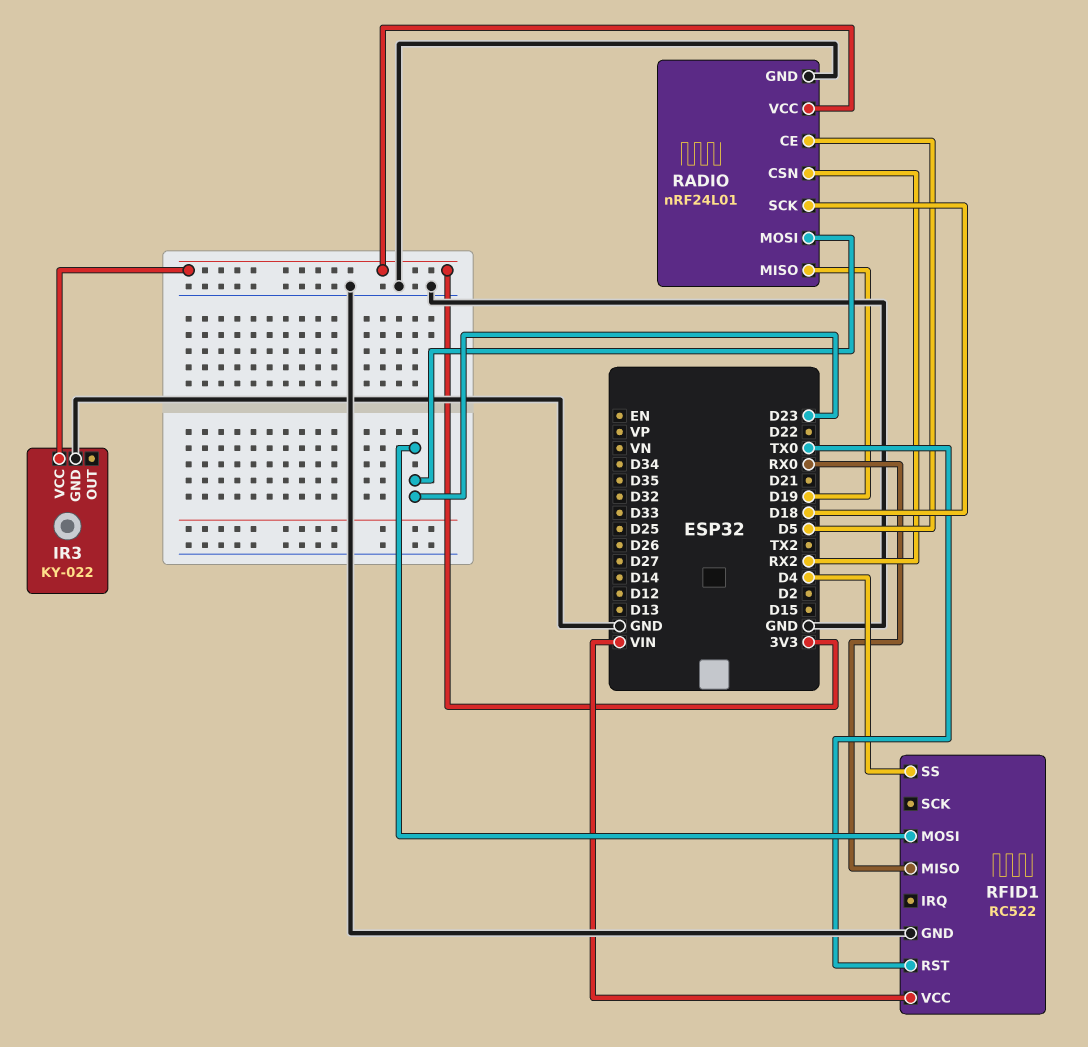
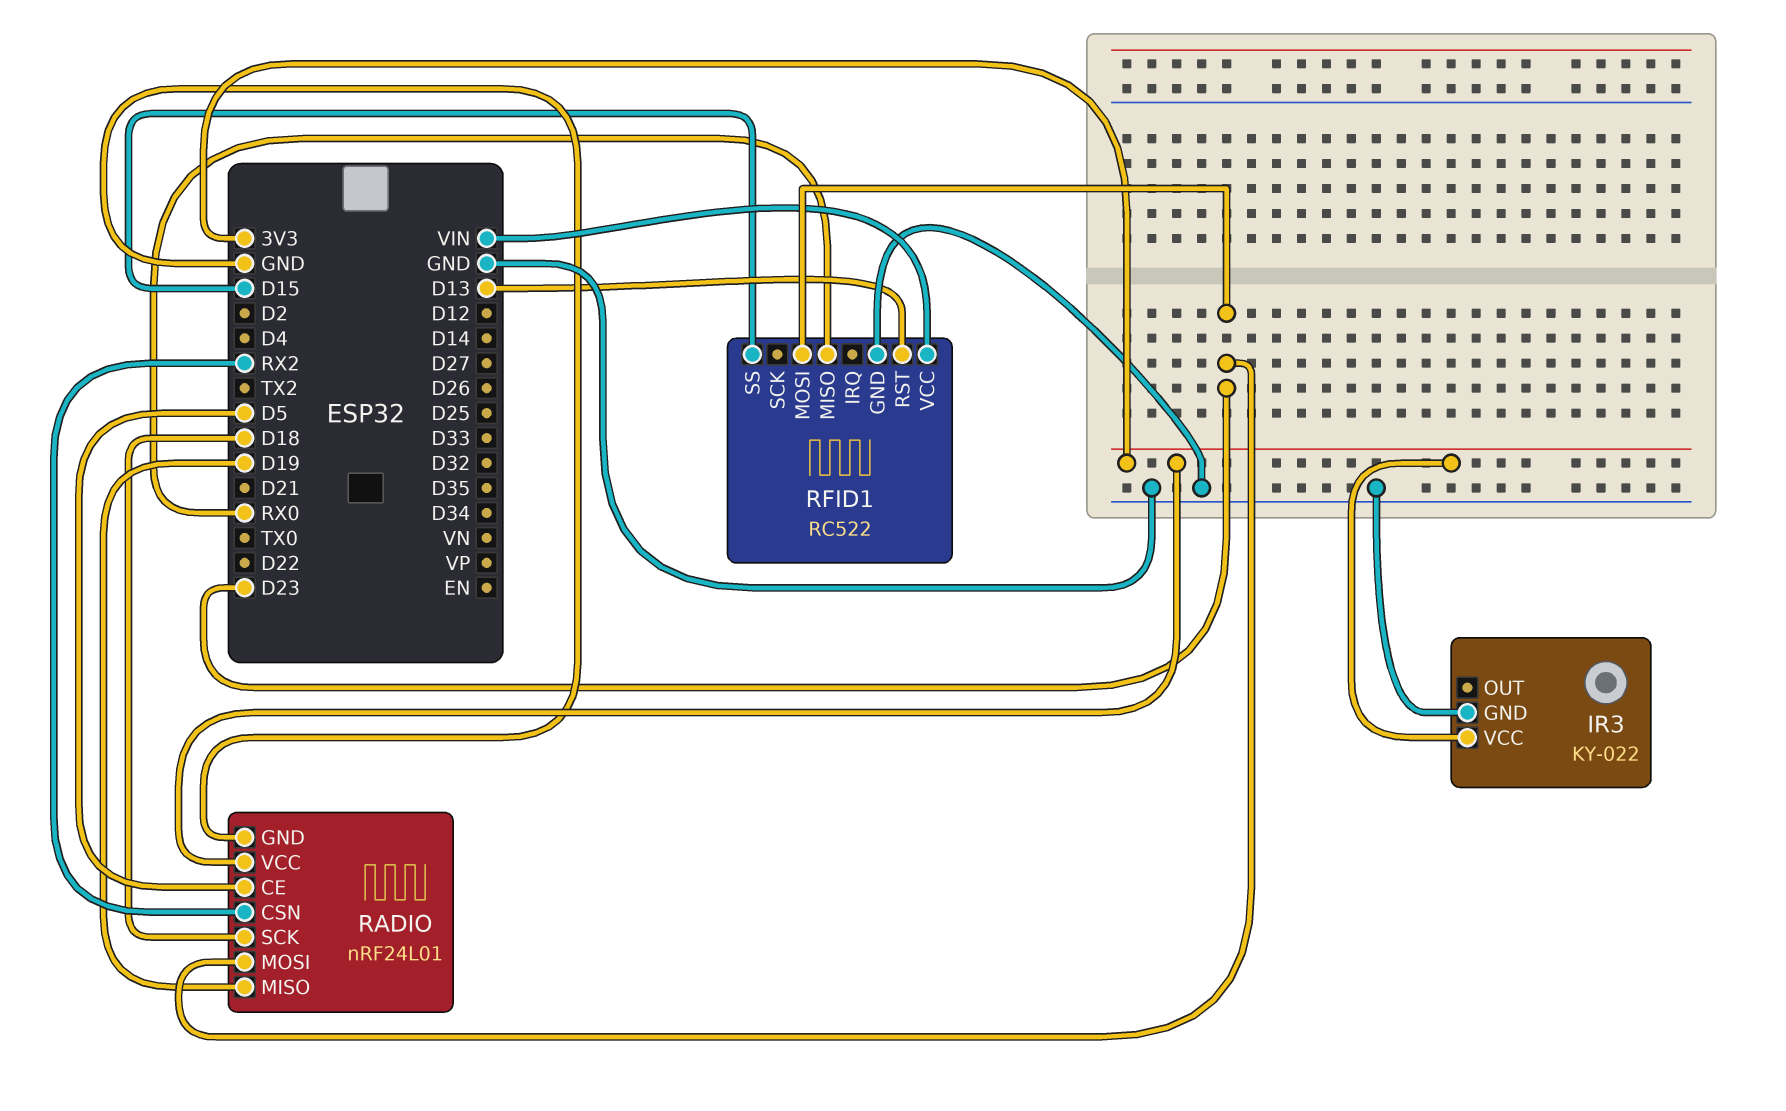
RFID1 pin RST: TX0 -> D13
RFID1 pin SS: D4 -> D15

